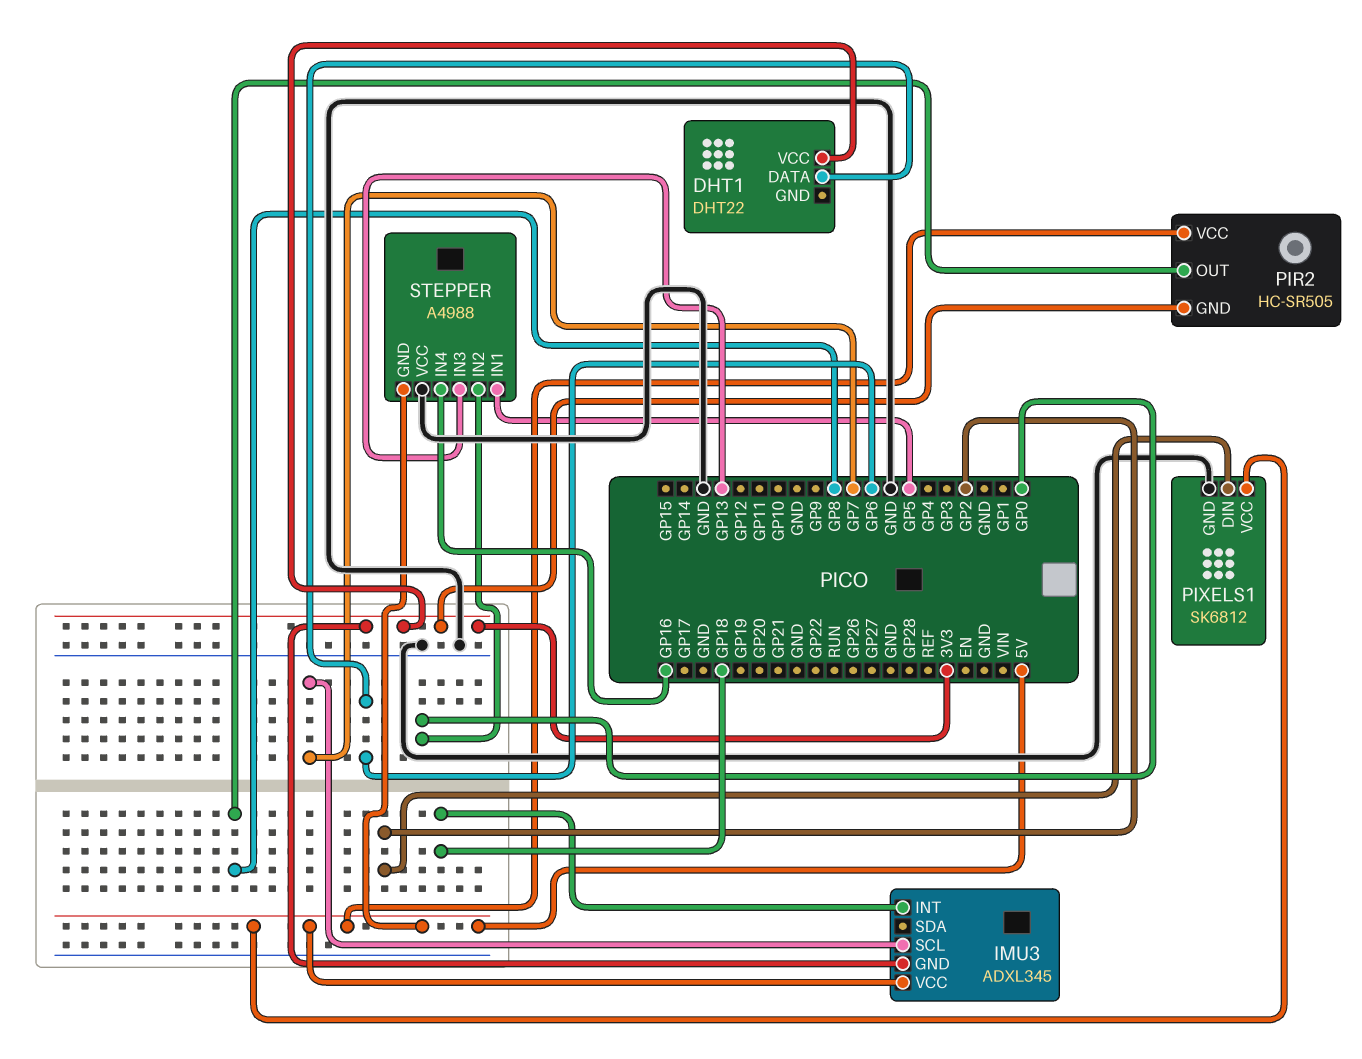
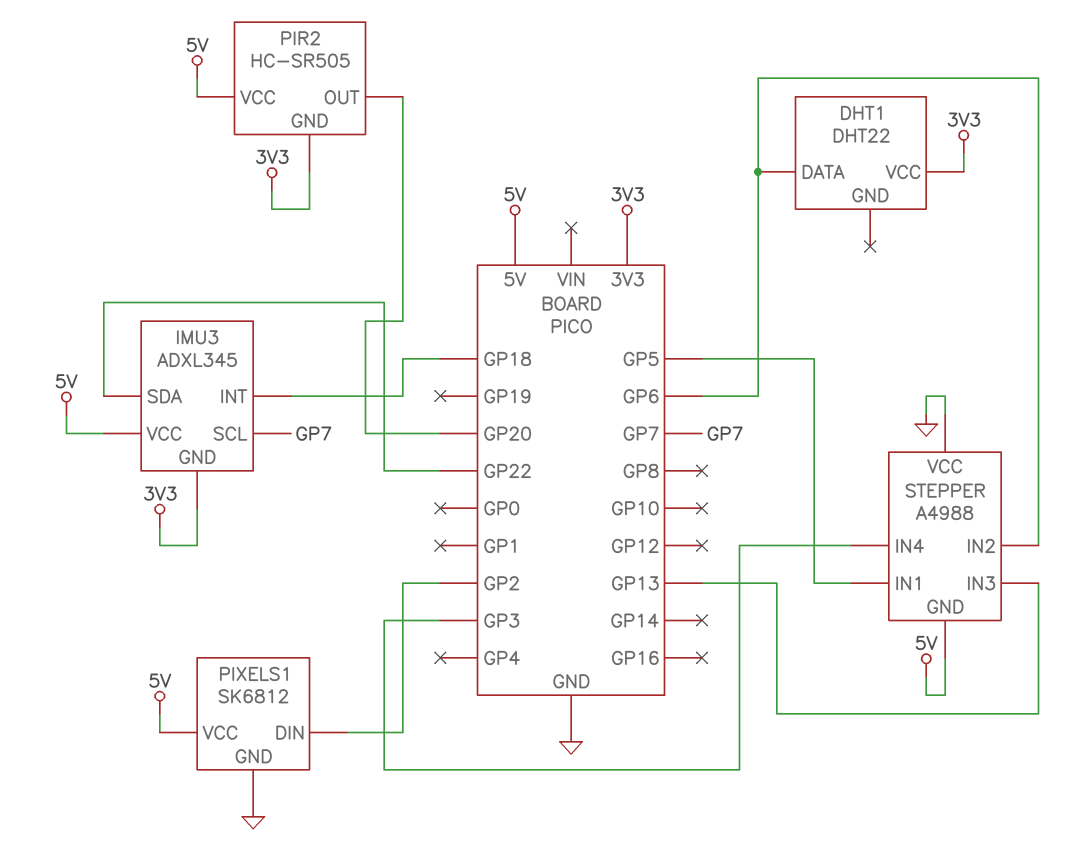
IMU3 pin SDA: none -> GP22
PIR2 pin OUT: GP8 -> GP20
STEPPER pin IN2: GP0 -> GP6
STEPPER pin IN4: GP16 -> GP3

